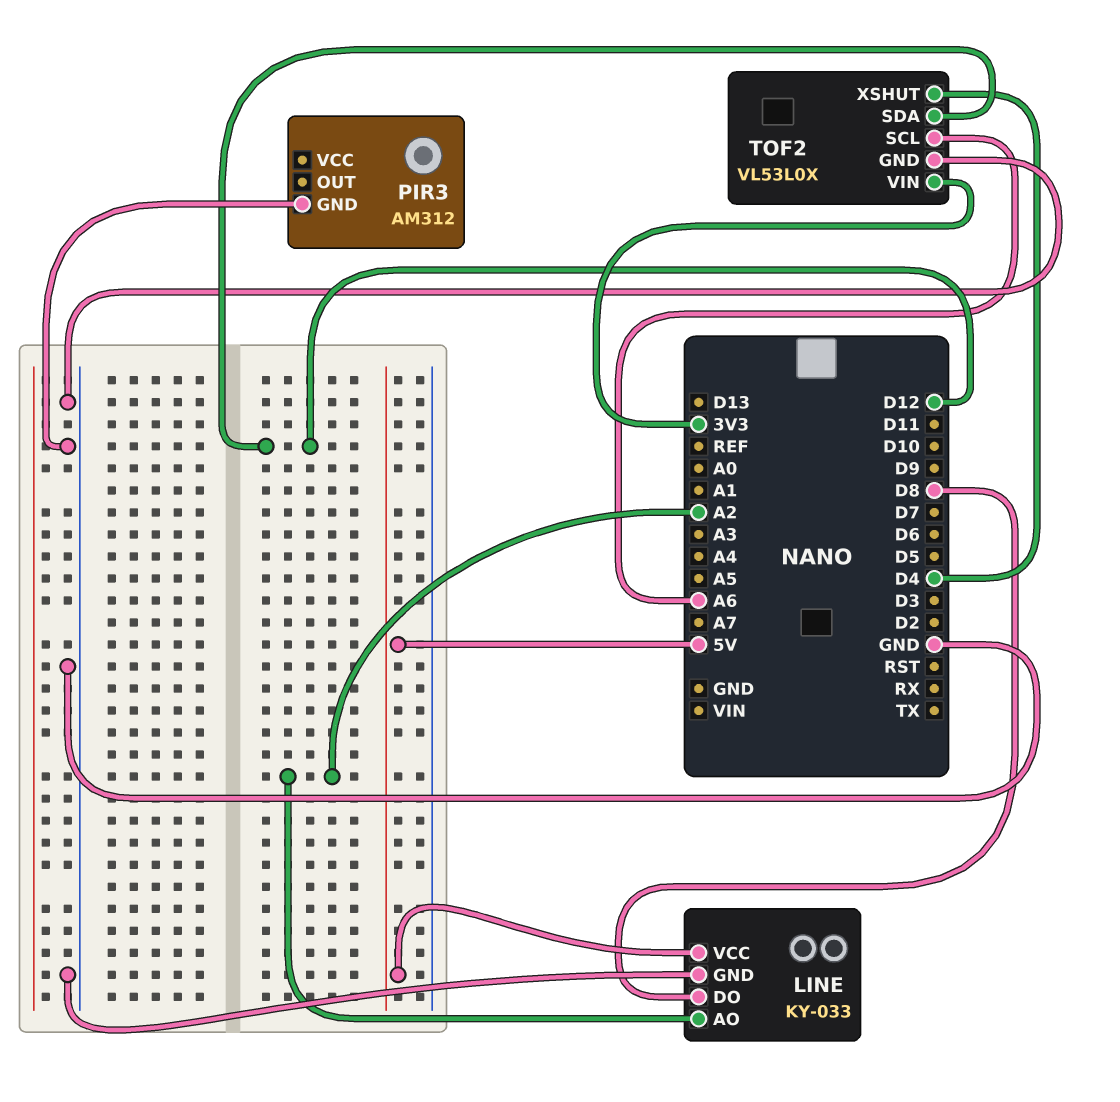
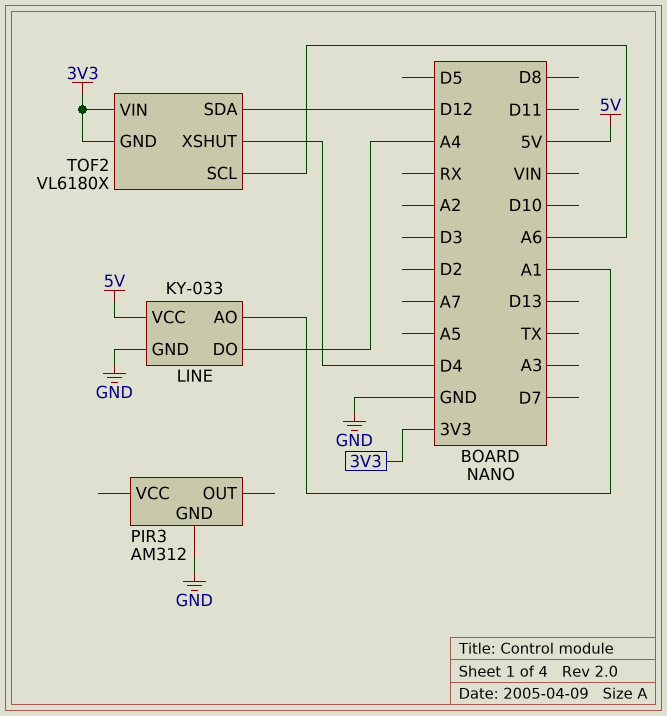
LINE pin AO: A2 -> A1
LINE pin DO: D8 -> A4
TOF2: VL53L0X -> VL6180X
TOF2 pin GND: GND -> 3V3

